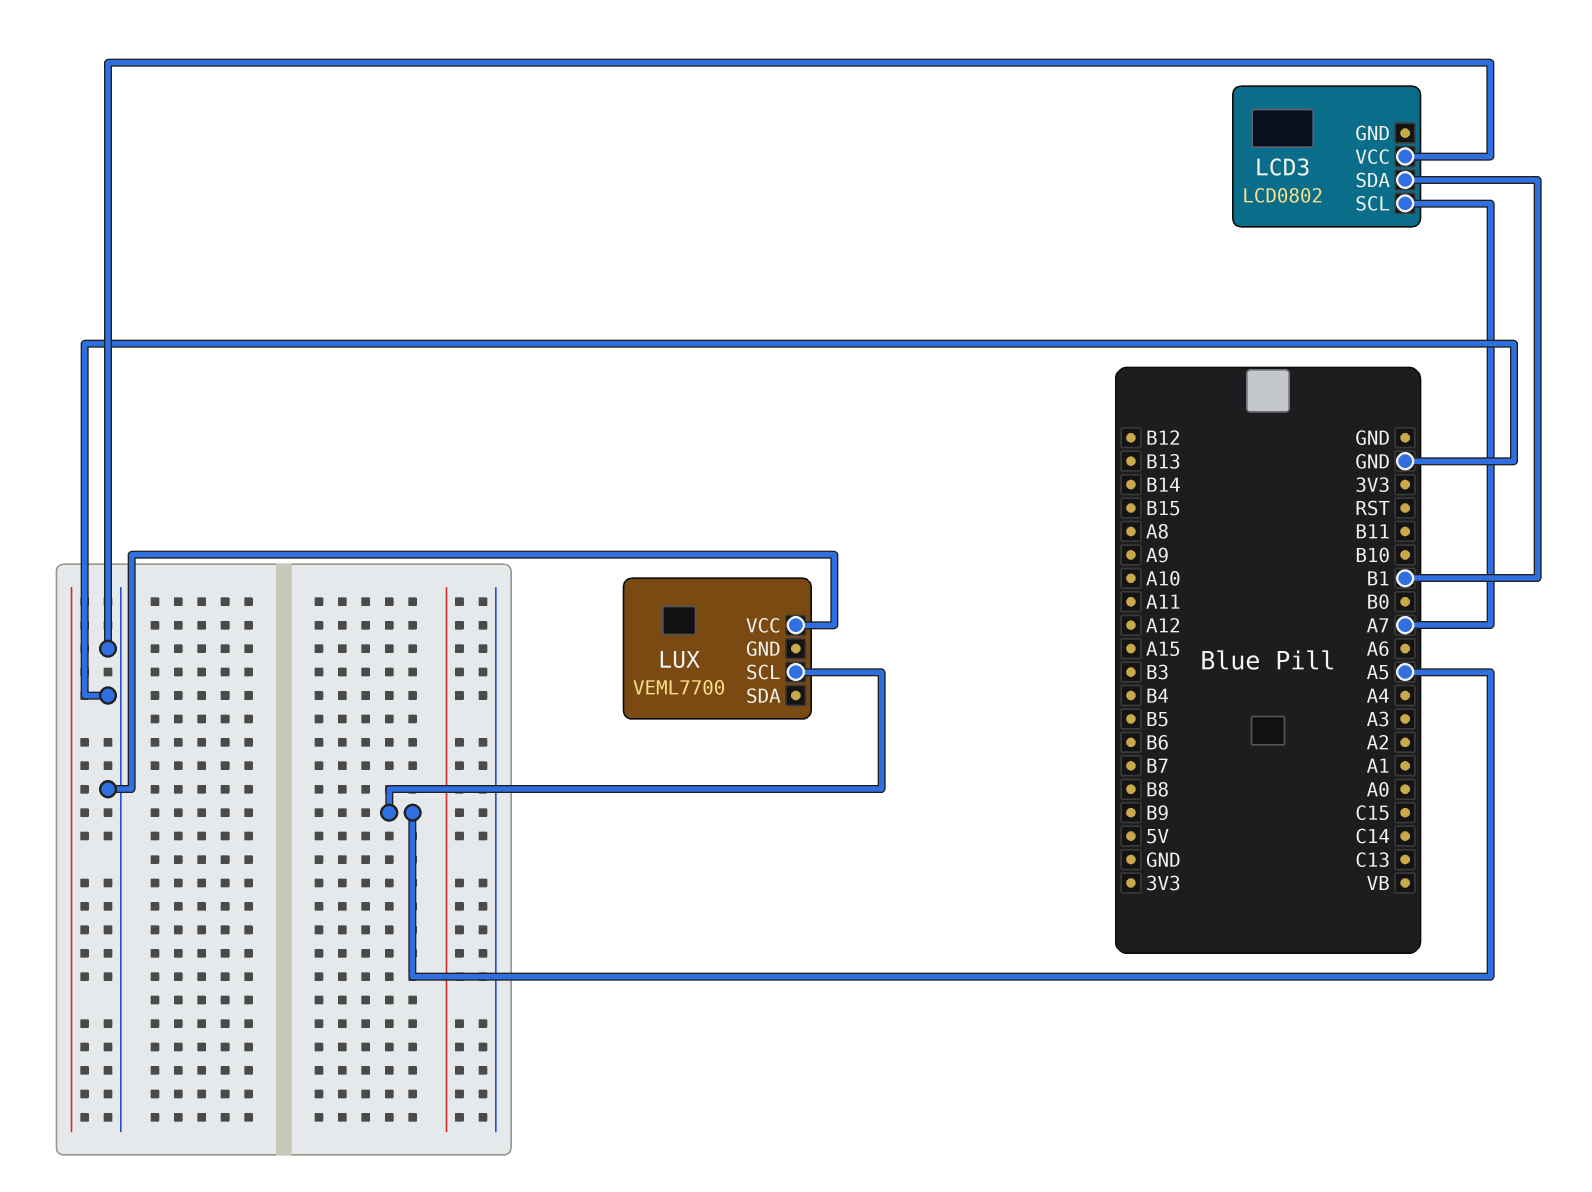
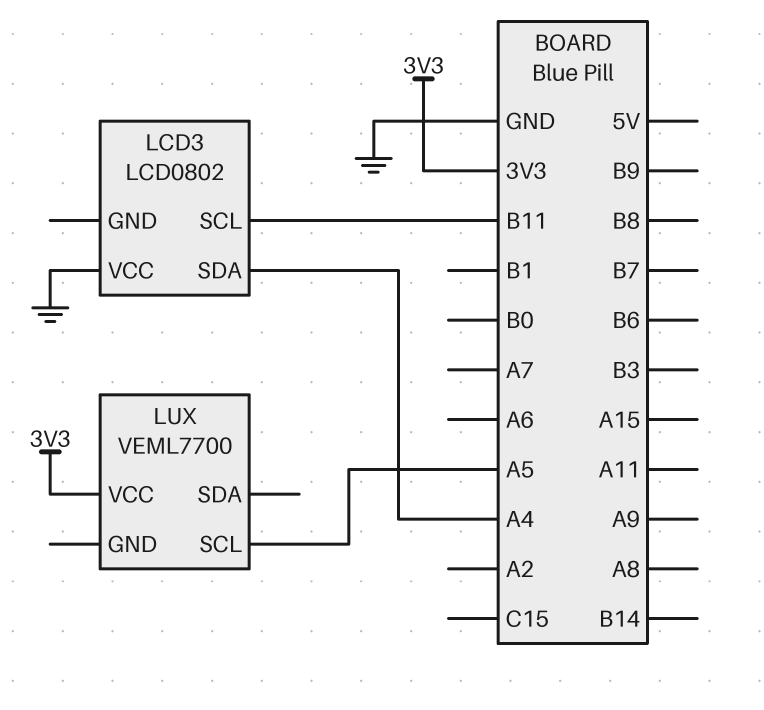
LCD3 pin SCL: A7 -> B11
LCD3 pin SDA: B1 -> A4
LUX pin VCC: GND -> 3V3

